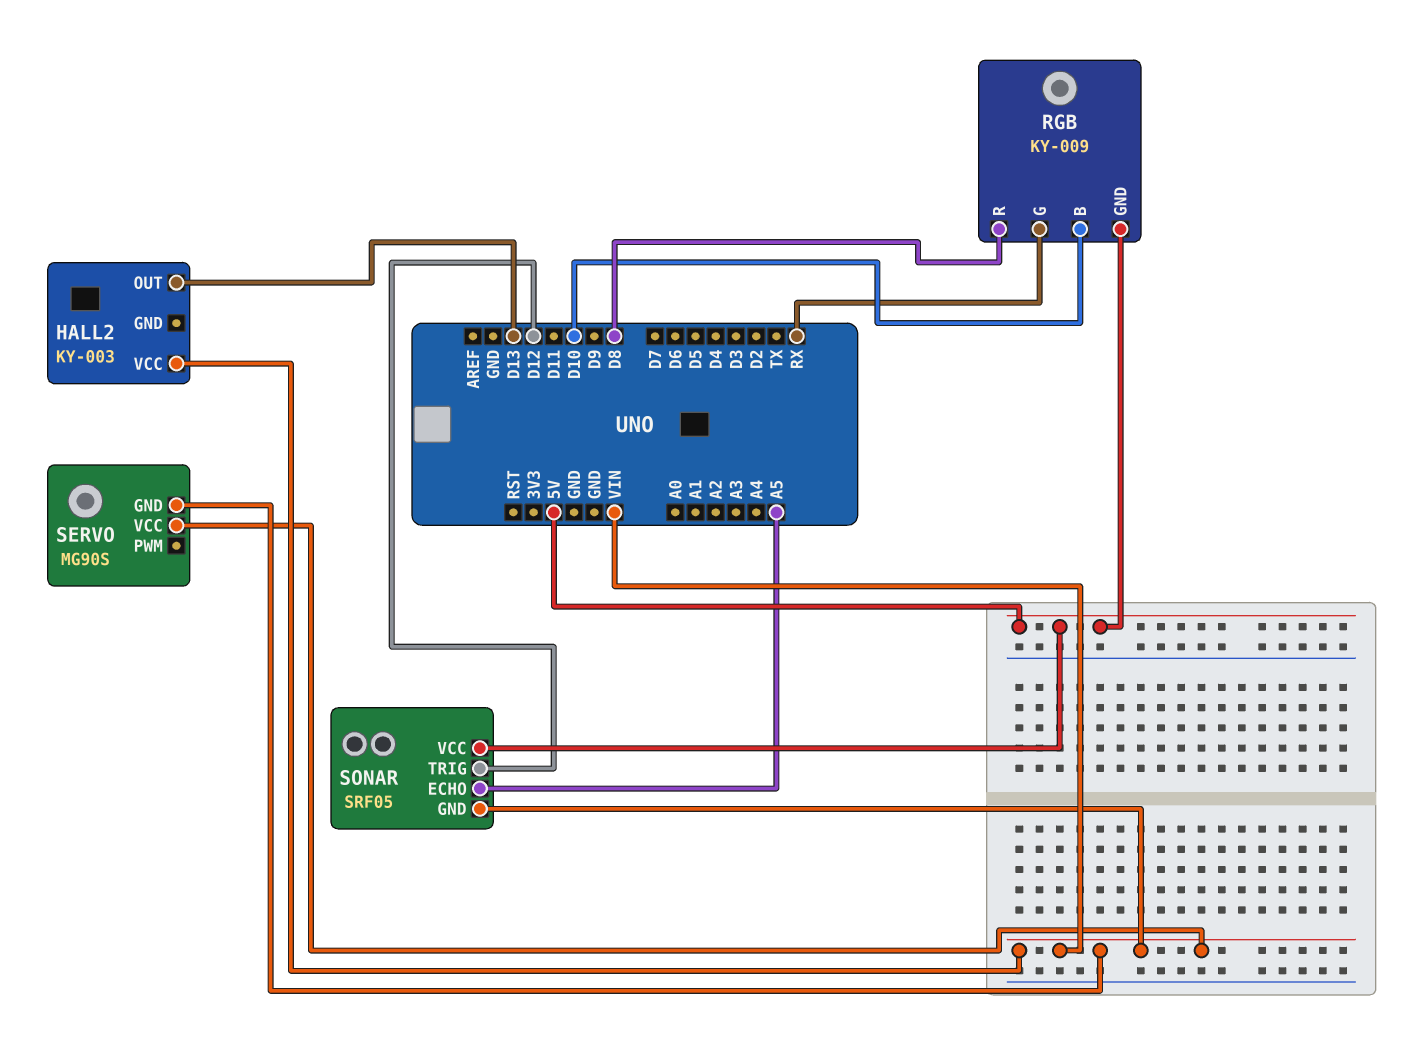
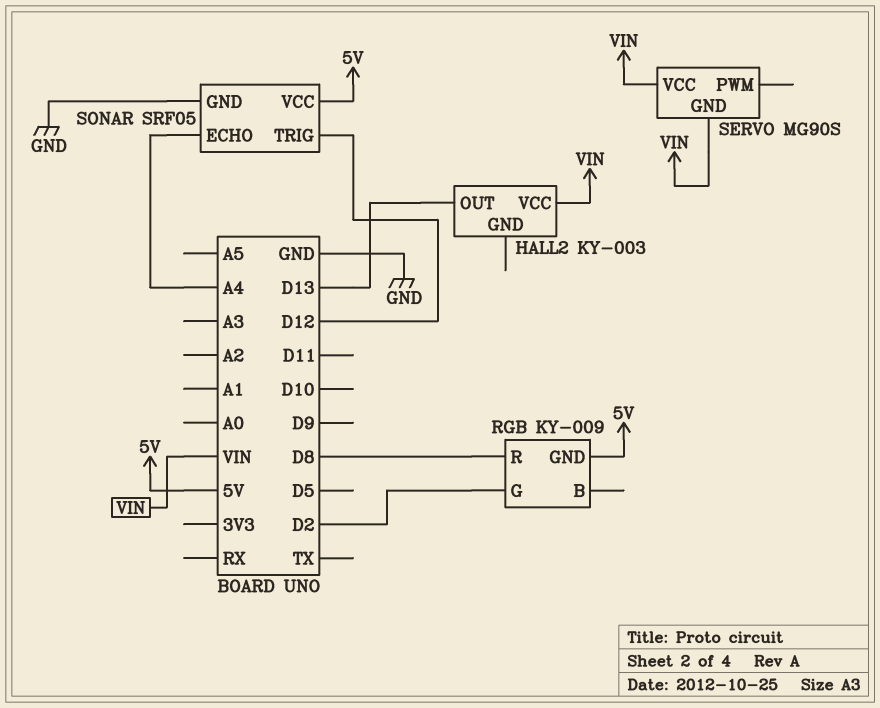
RGB pin B: D10 -> none
RGB pin G: RX -> D2
SONAR pin ECHO: A5 -> A4
SONAR pin GND: VIN -> GND

